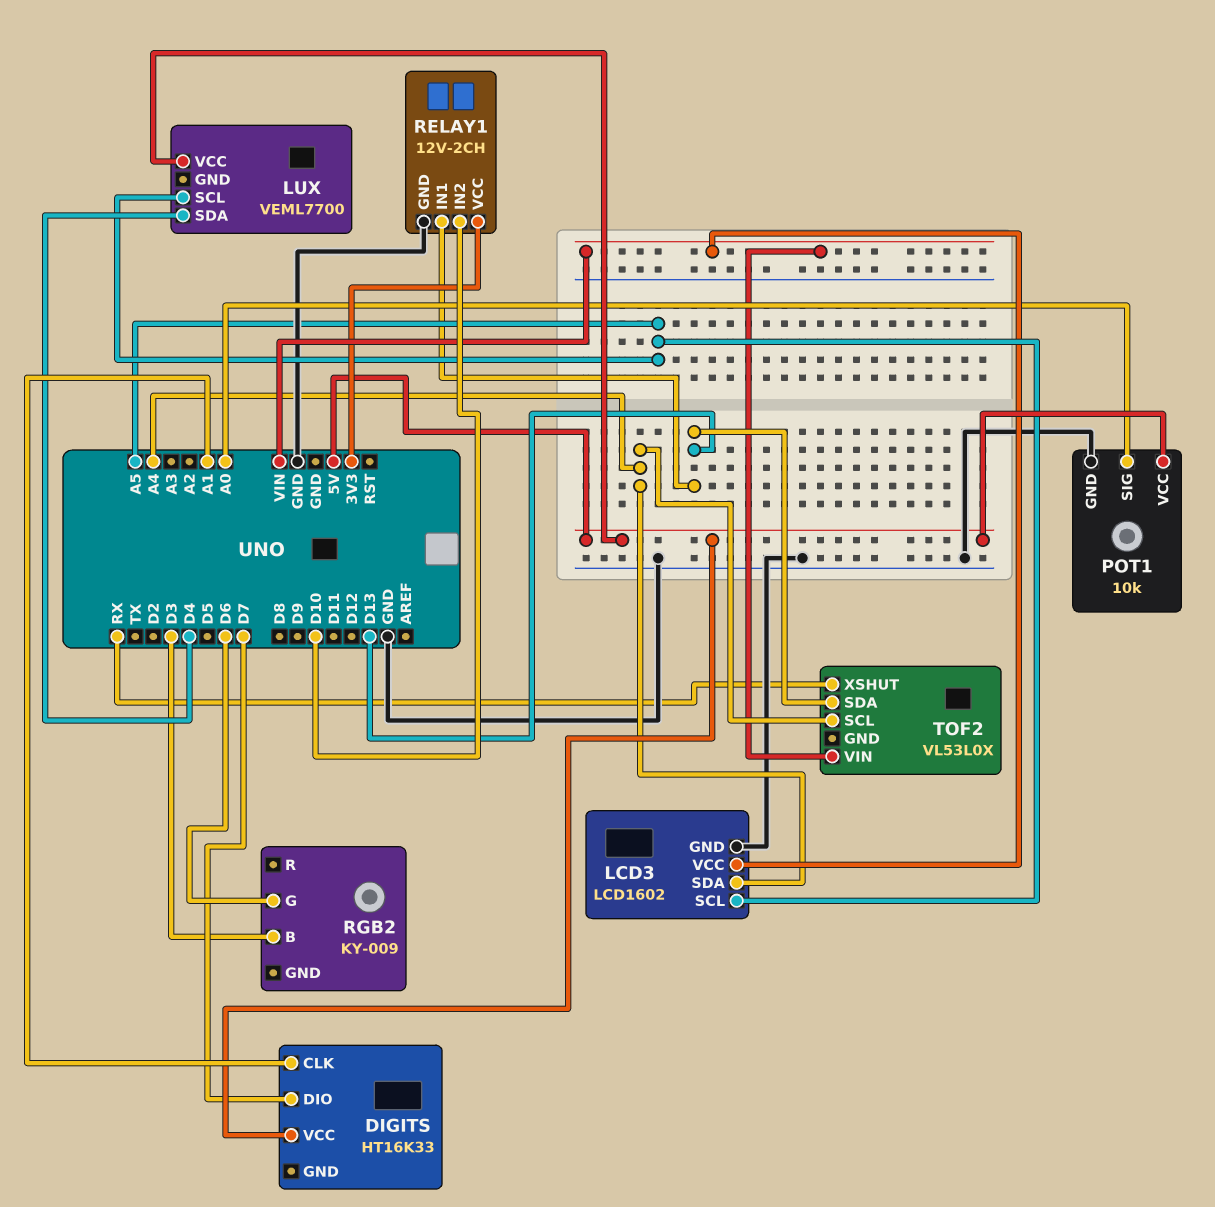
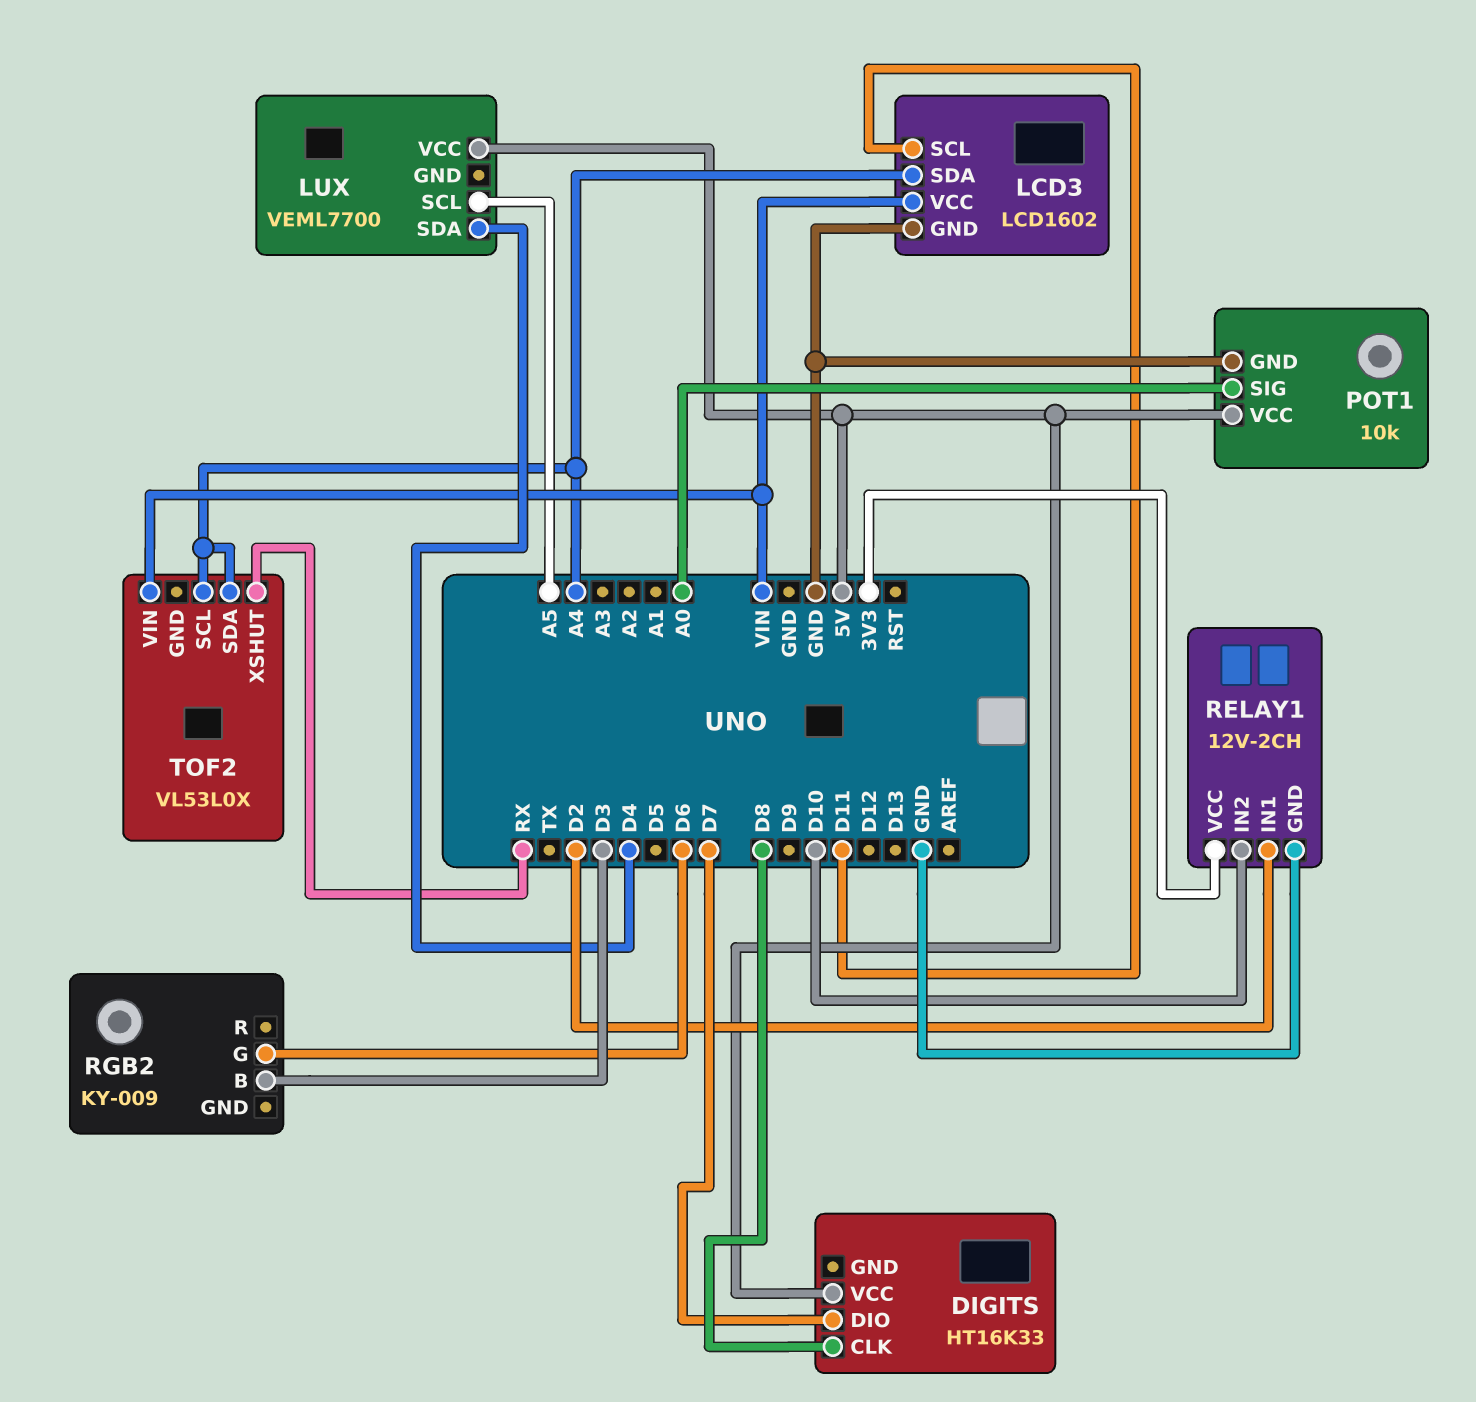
DIGITS pin CLK: A1 -> D8
LCD3 pin SCL: A5 -> D11
RELAY1 pin IN1: D13 -> D2
TOF2 pin SDA: D13 -> A4

